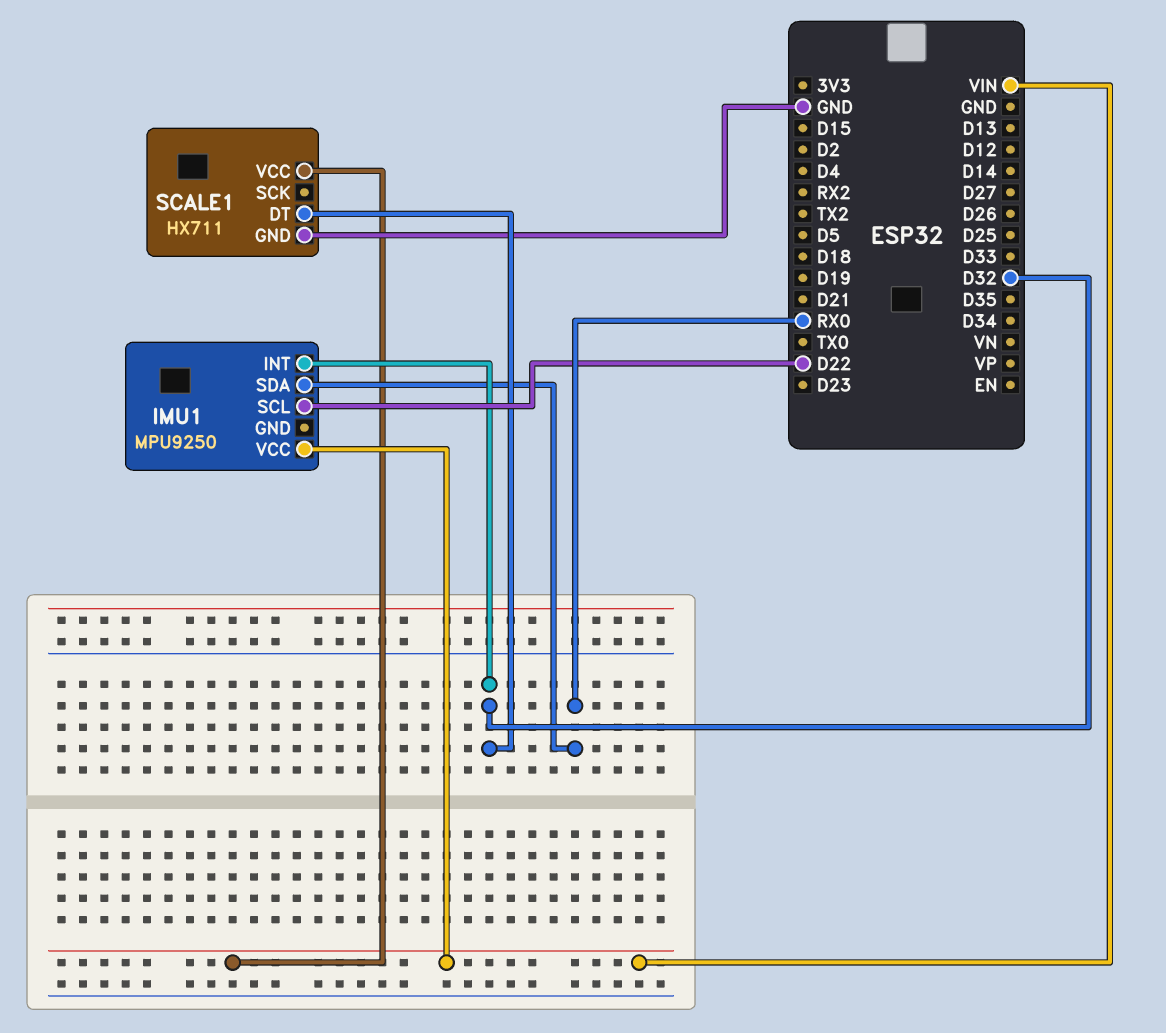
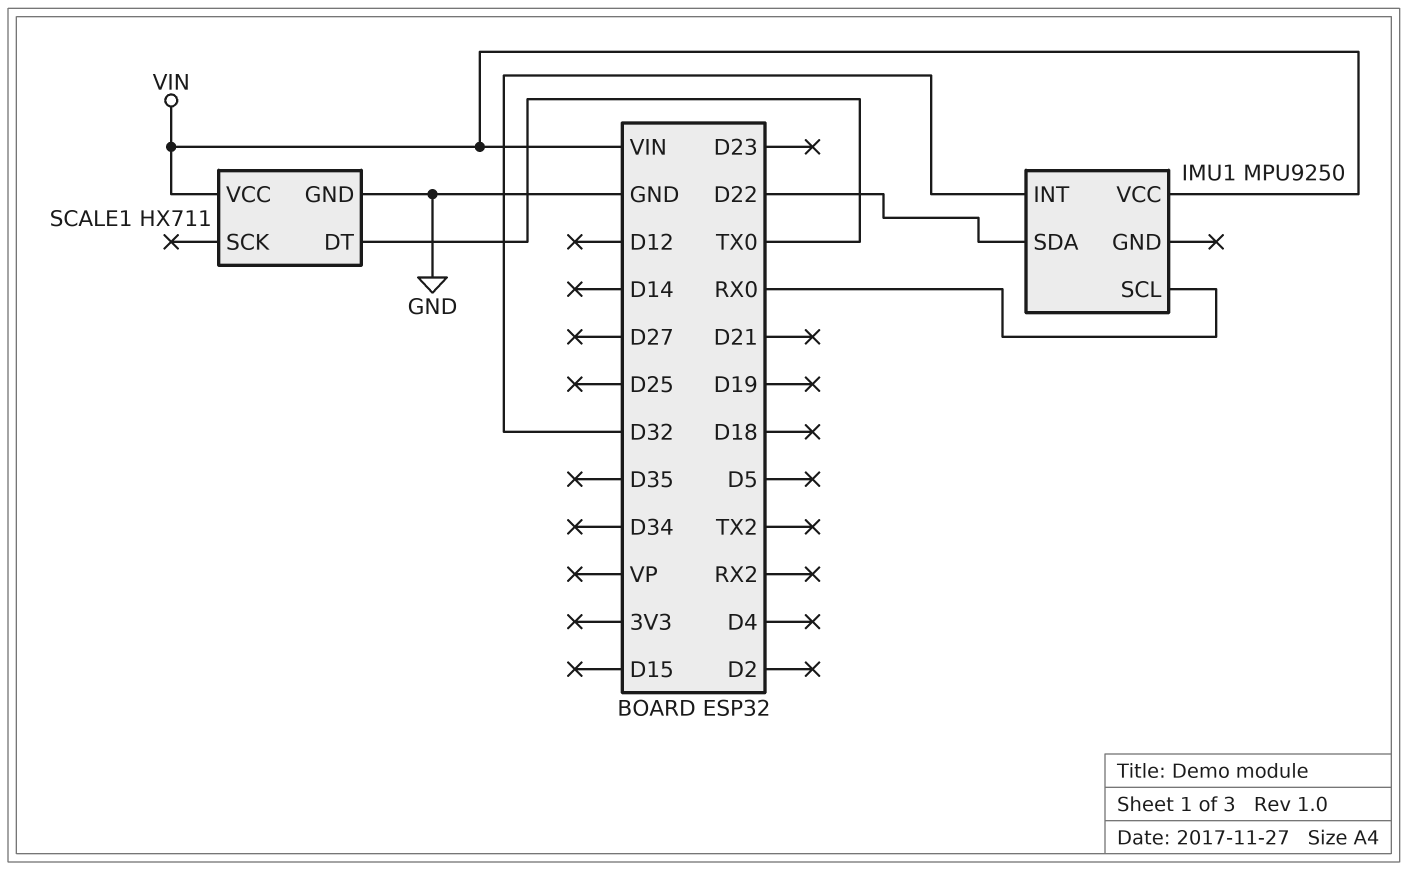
IMU1 pin SCL: D22 -> RX0
IMU1 pin SDA: RX0 -> D22
SCALE1 pin DT: D32 -> TX0

